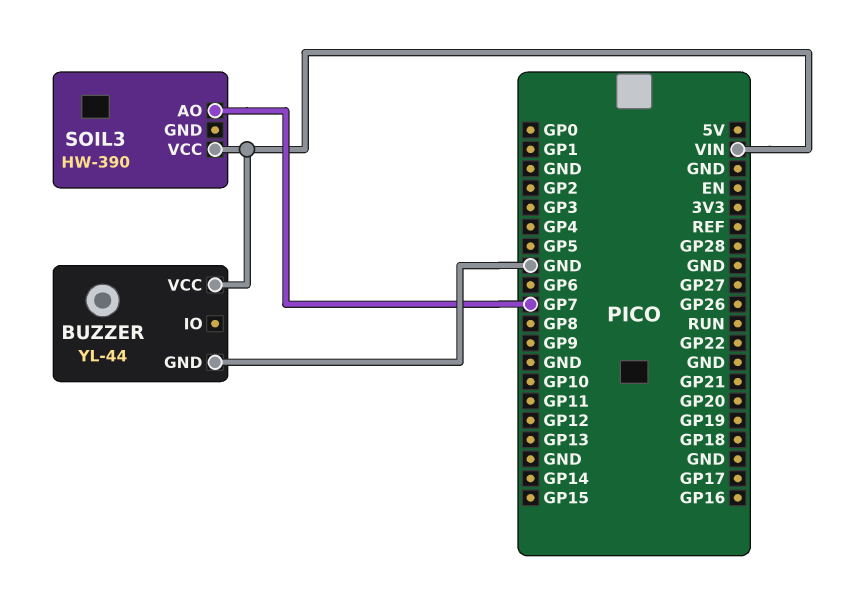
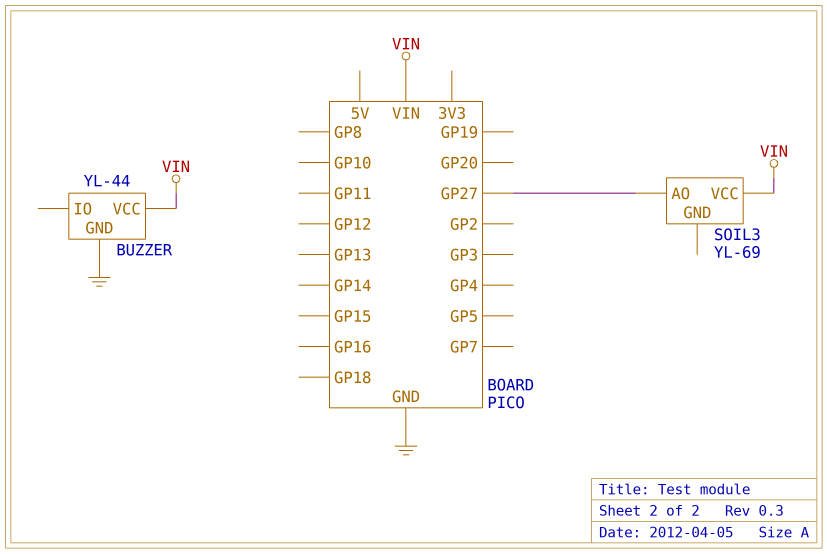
SOIL3: HW-390 -> YL-69
SOIL3 pin AO: GP7 -> GP27

